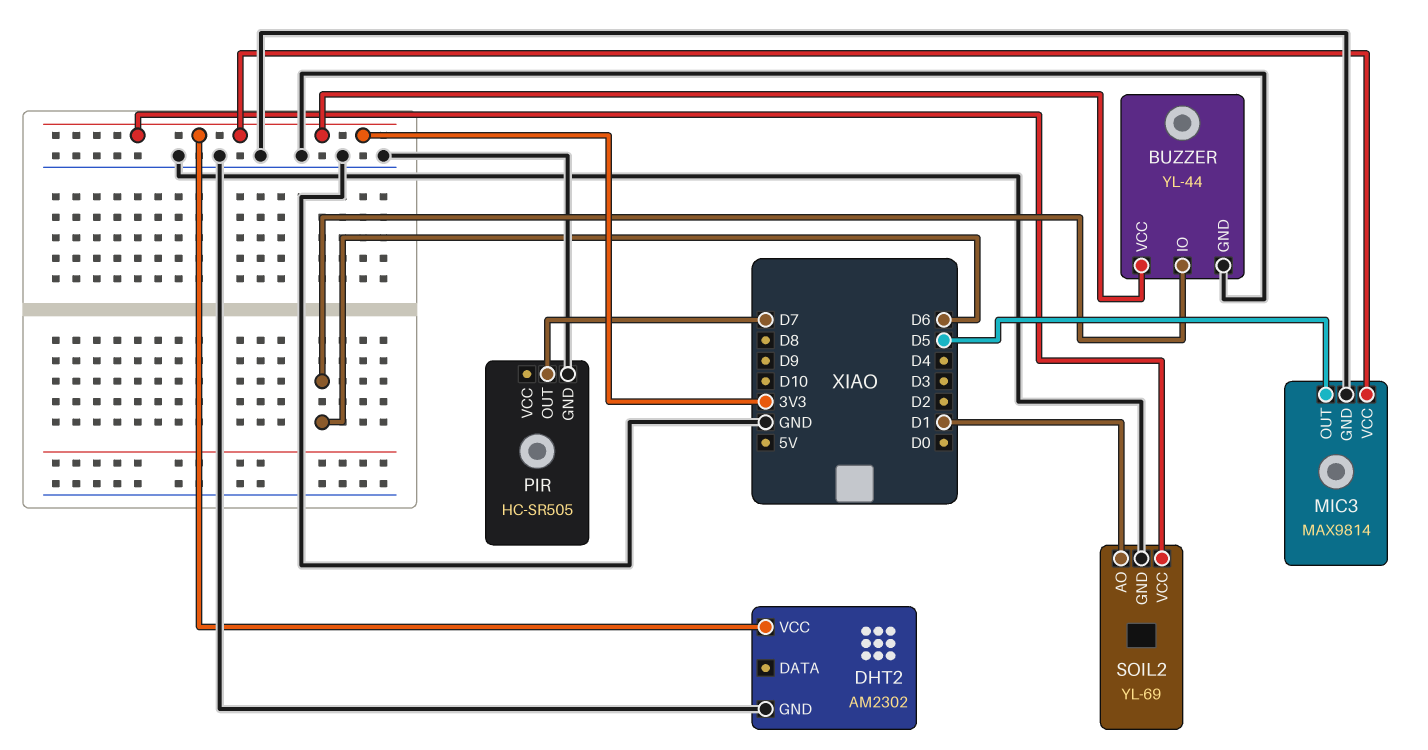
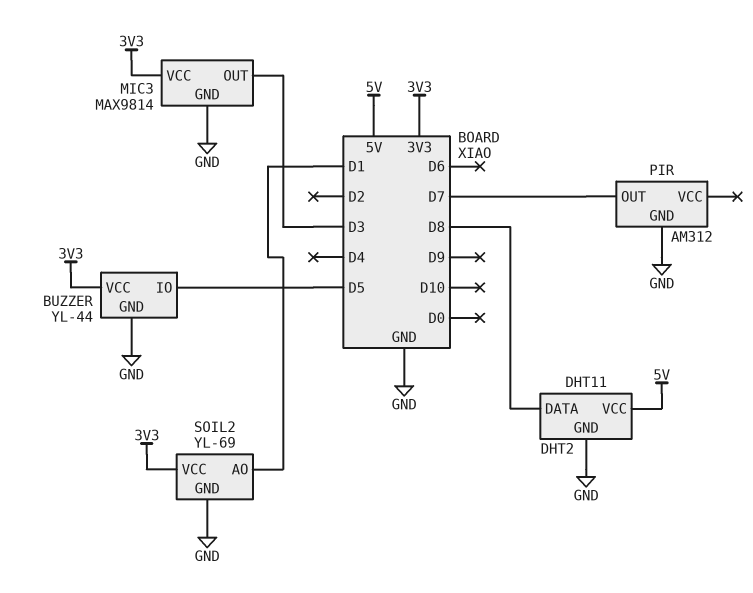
BUZZER pin IO: D6 -> D5
DHT2: AM2302 -> DHT11
DHT2 pin DATA: none -> D8
DHT2 pin VCC: 3V3 -> 5V
MIC3 pin OUT: D5 -> D3
PIR: HC-SR505 -> AM312

